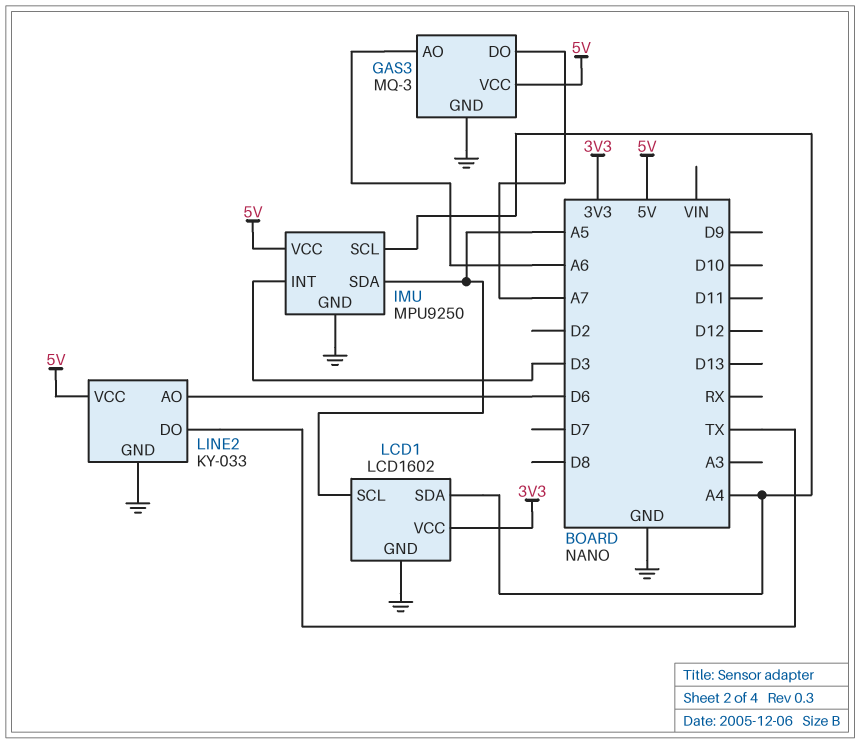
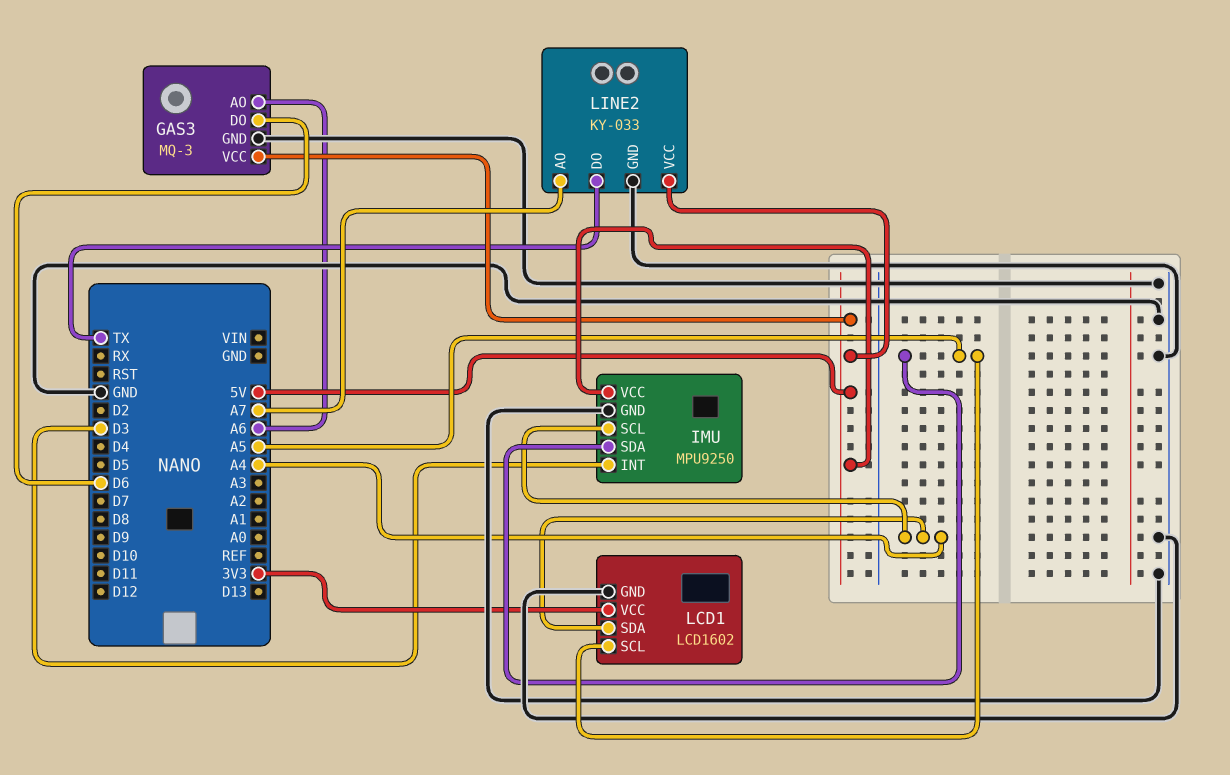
GAS3 pin DO: A7 -> D6
LINE2 pin AO: D6 -> A7

